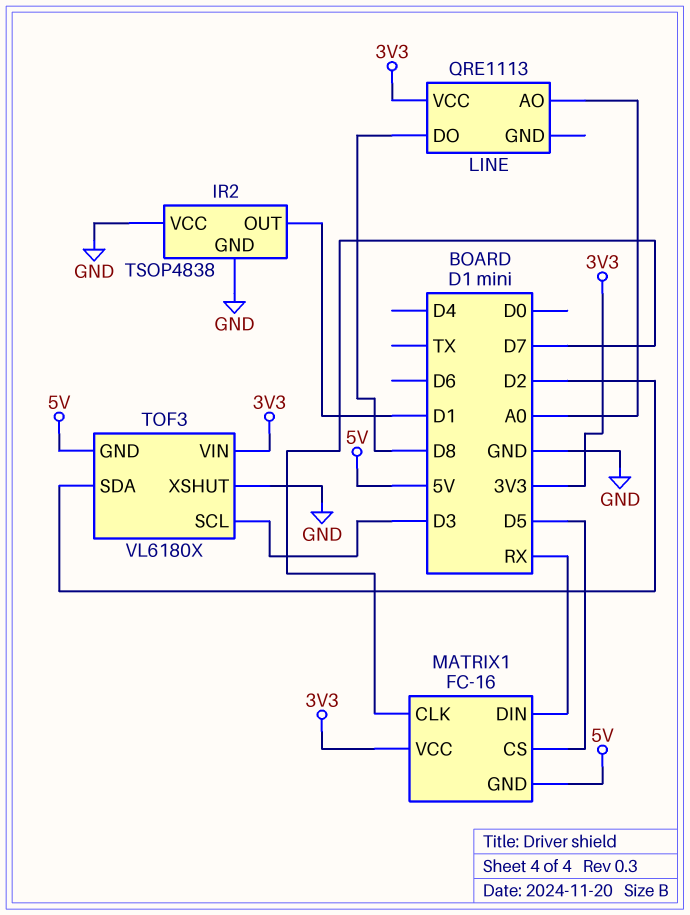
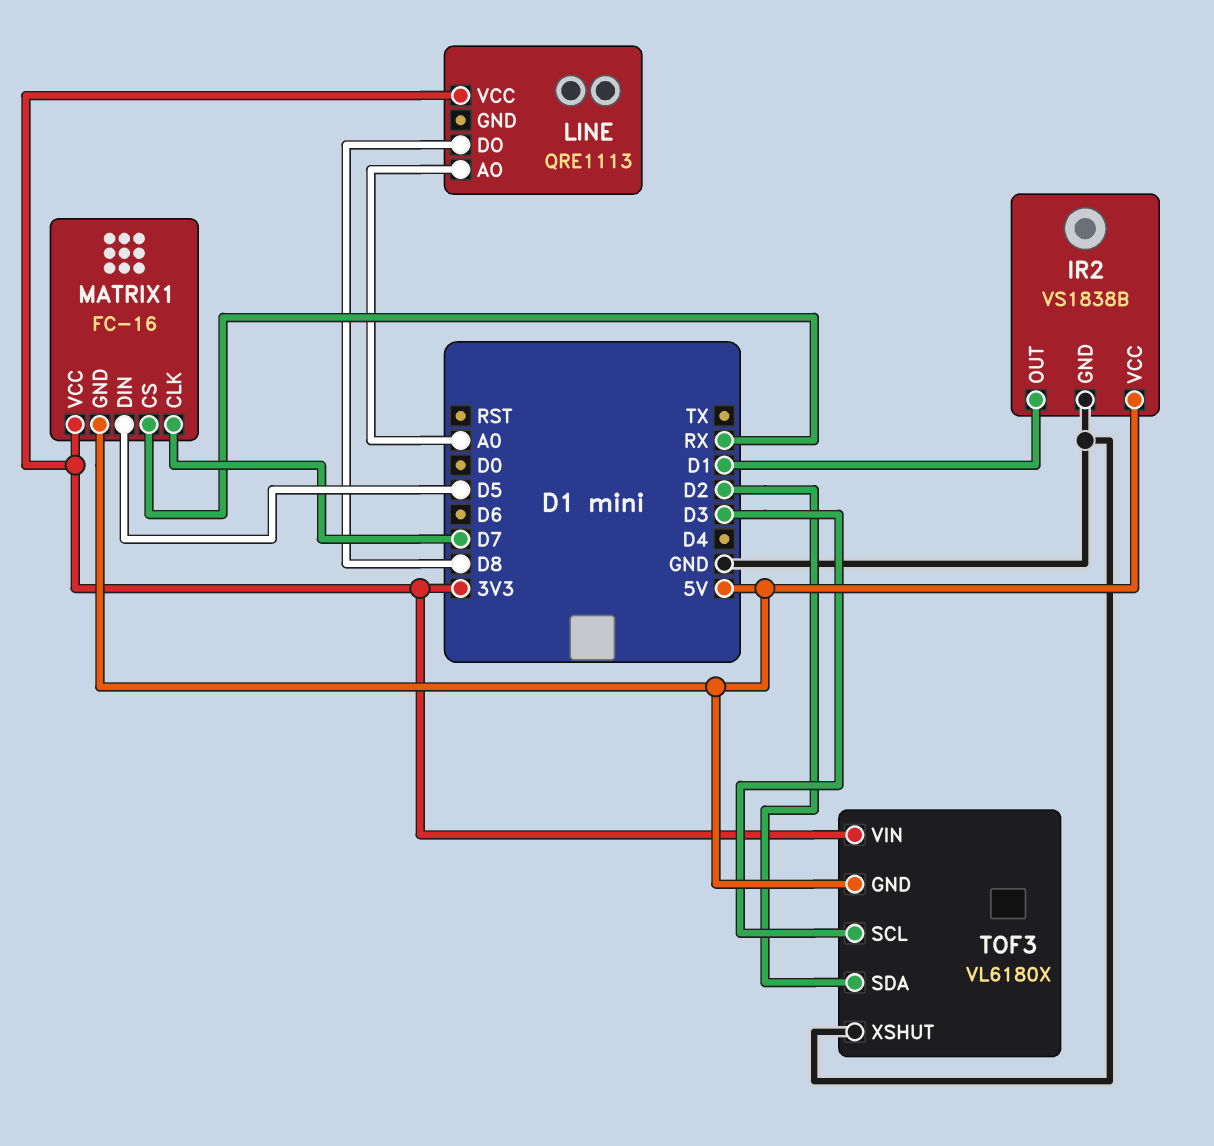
IR2: TSOP4838 -> VS1838B
IR2 pin VCC: GND -> 5V
MATRIX1 pin CS: D5 -> RX
MATRIX1 pin DIN: RX -> D5

